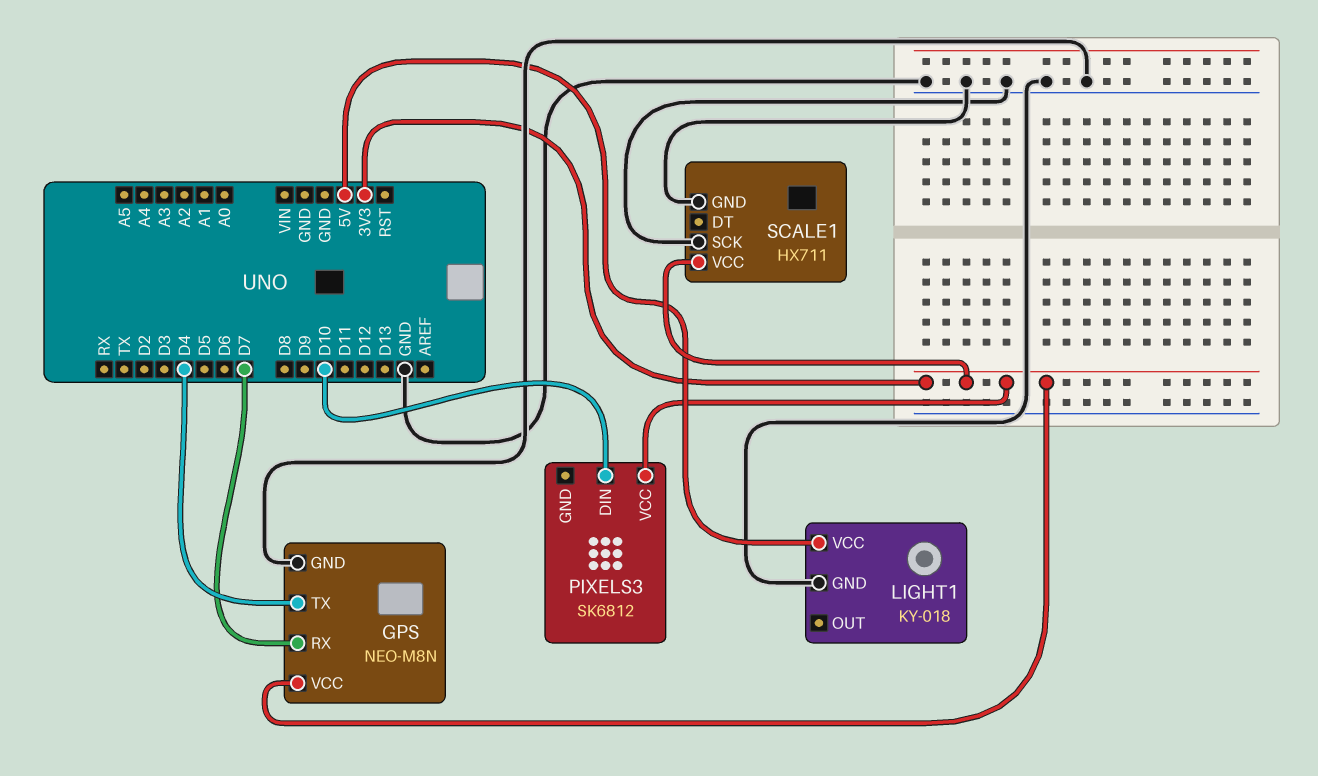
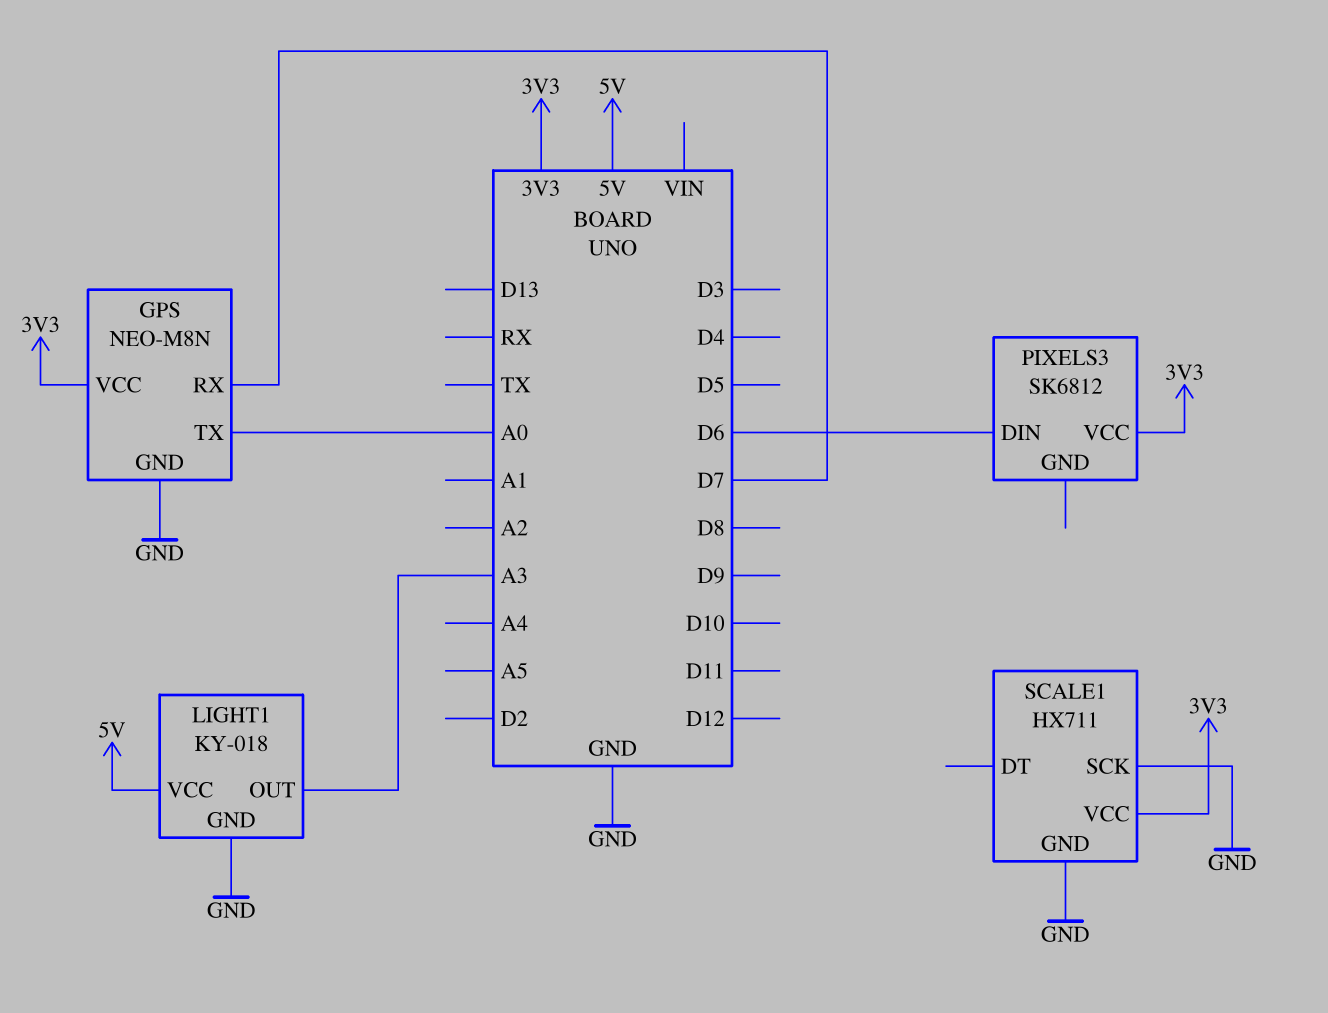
GPS pin TX: D4 -> A0
LIGHT1 pin OUT: none -> A3
PIXELS3 pin DIN: D10 -> D6

